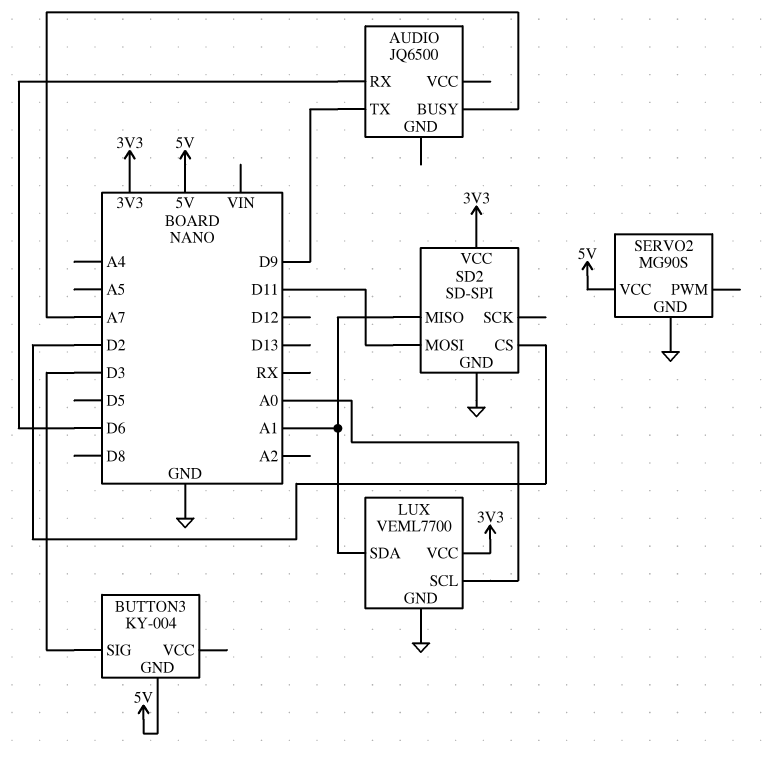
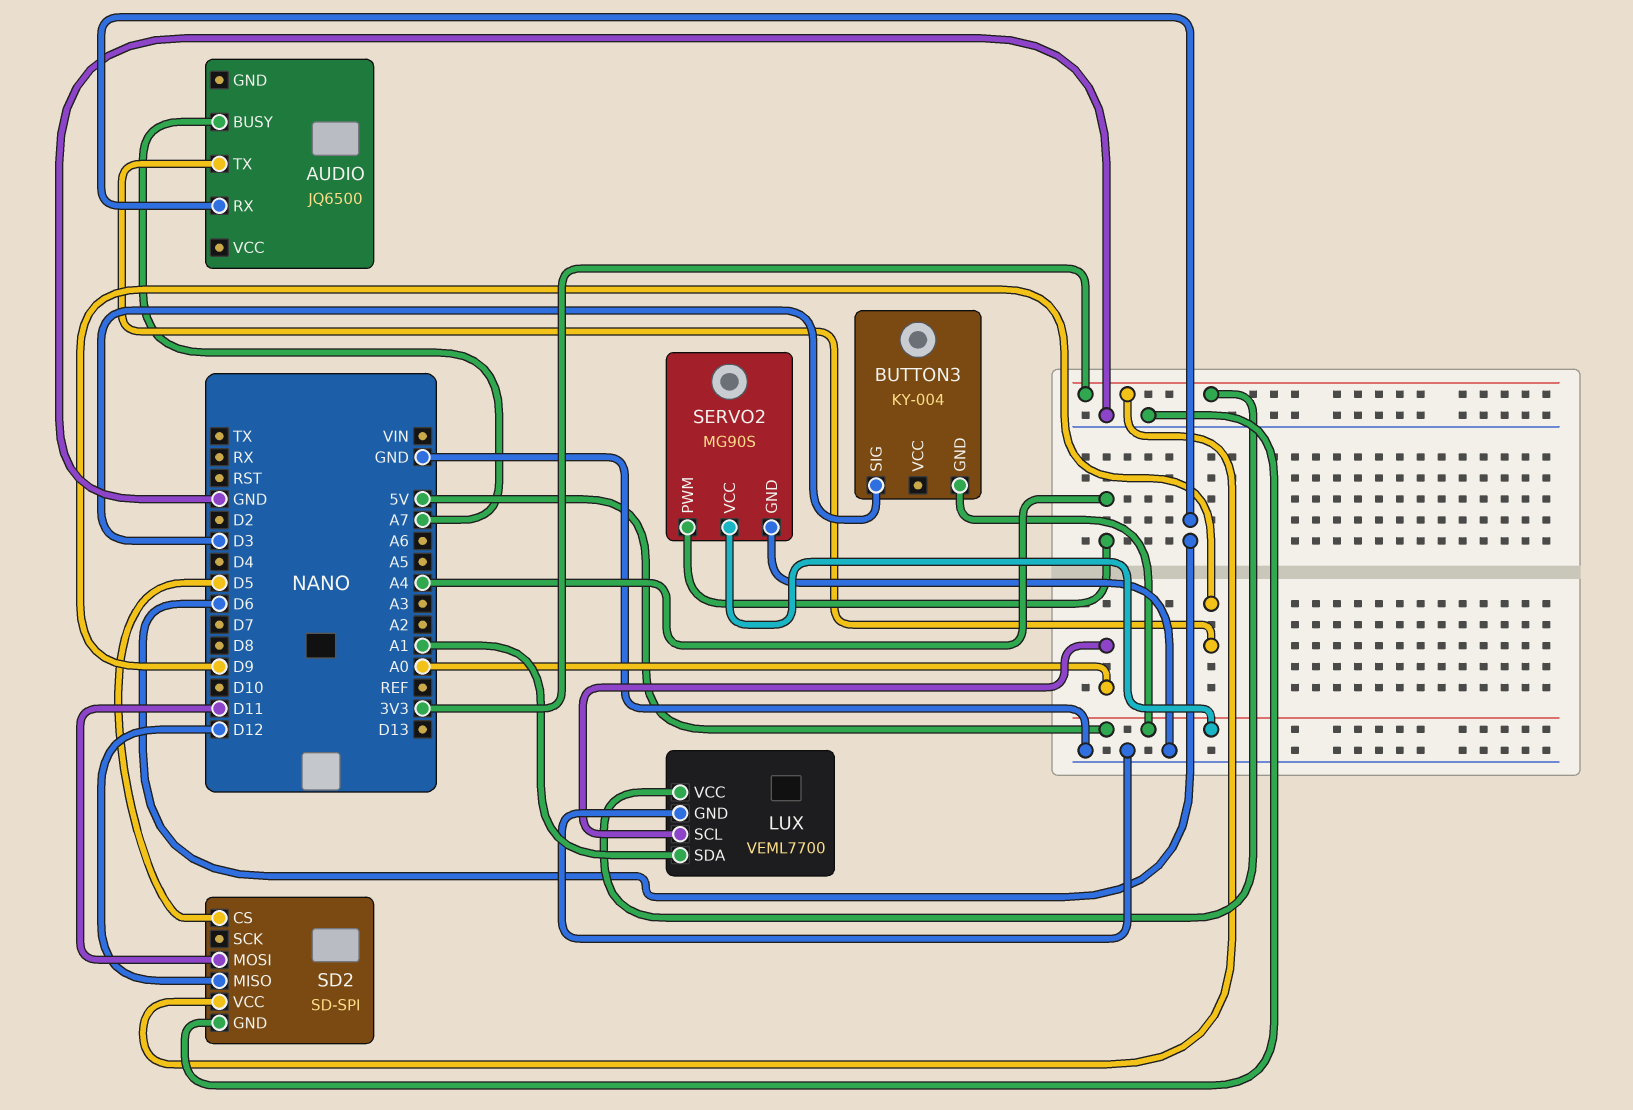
SD2 pin CS: D2 -> D5
SD2 pin MISO: A1 -> D12
SERVO2 pin PWM: none -> A4

